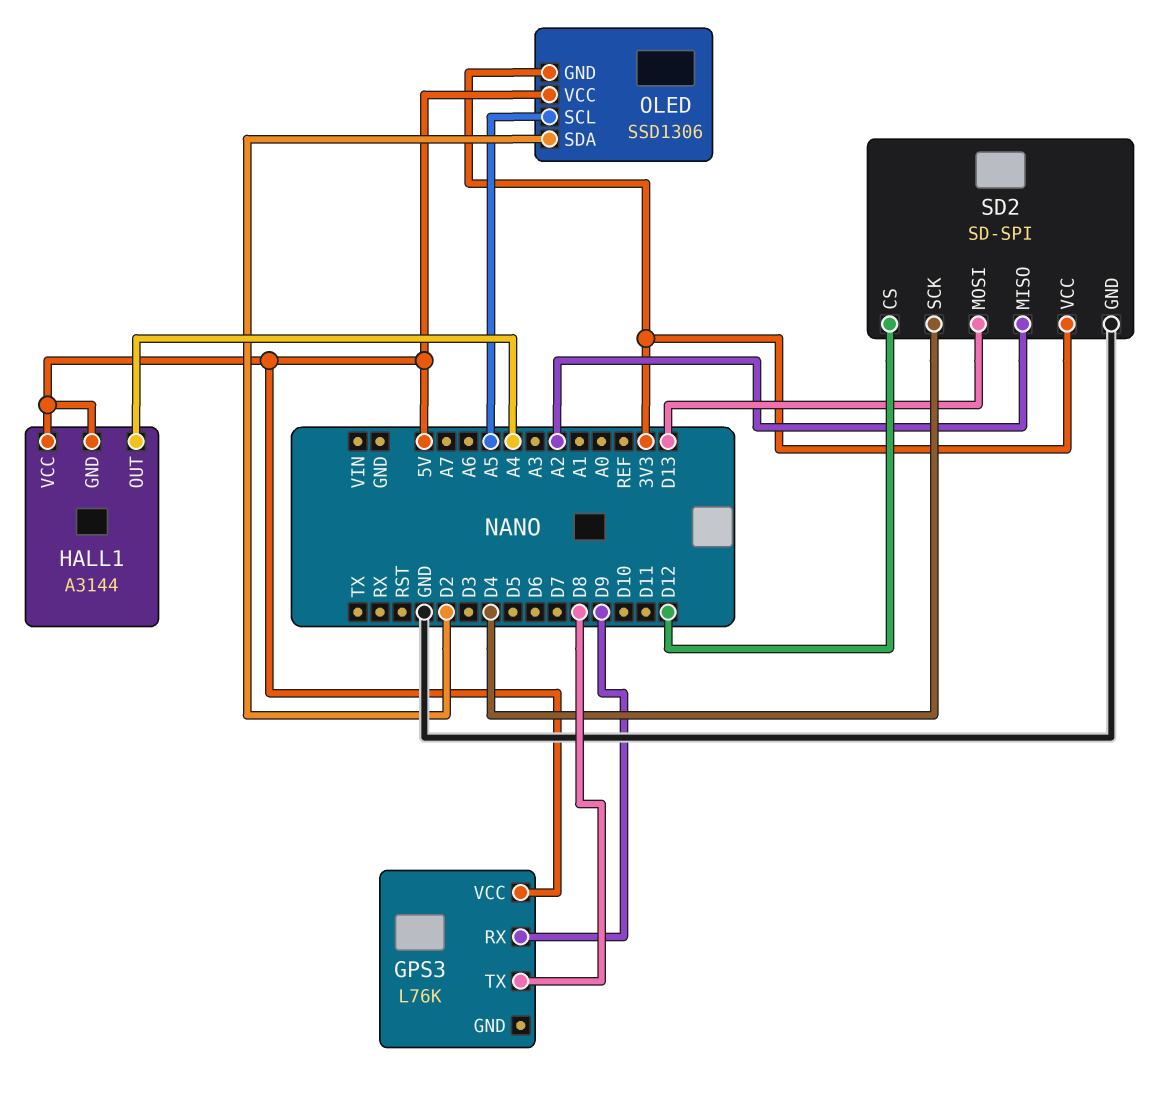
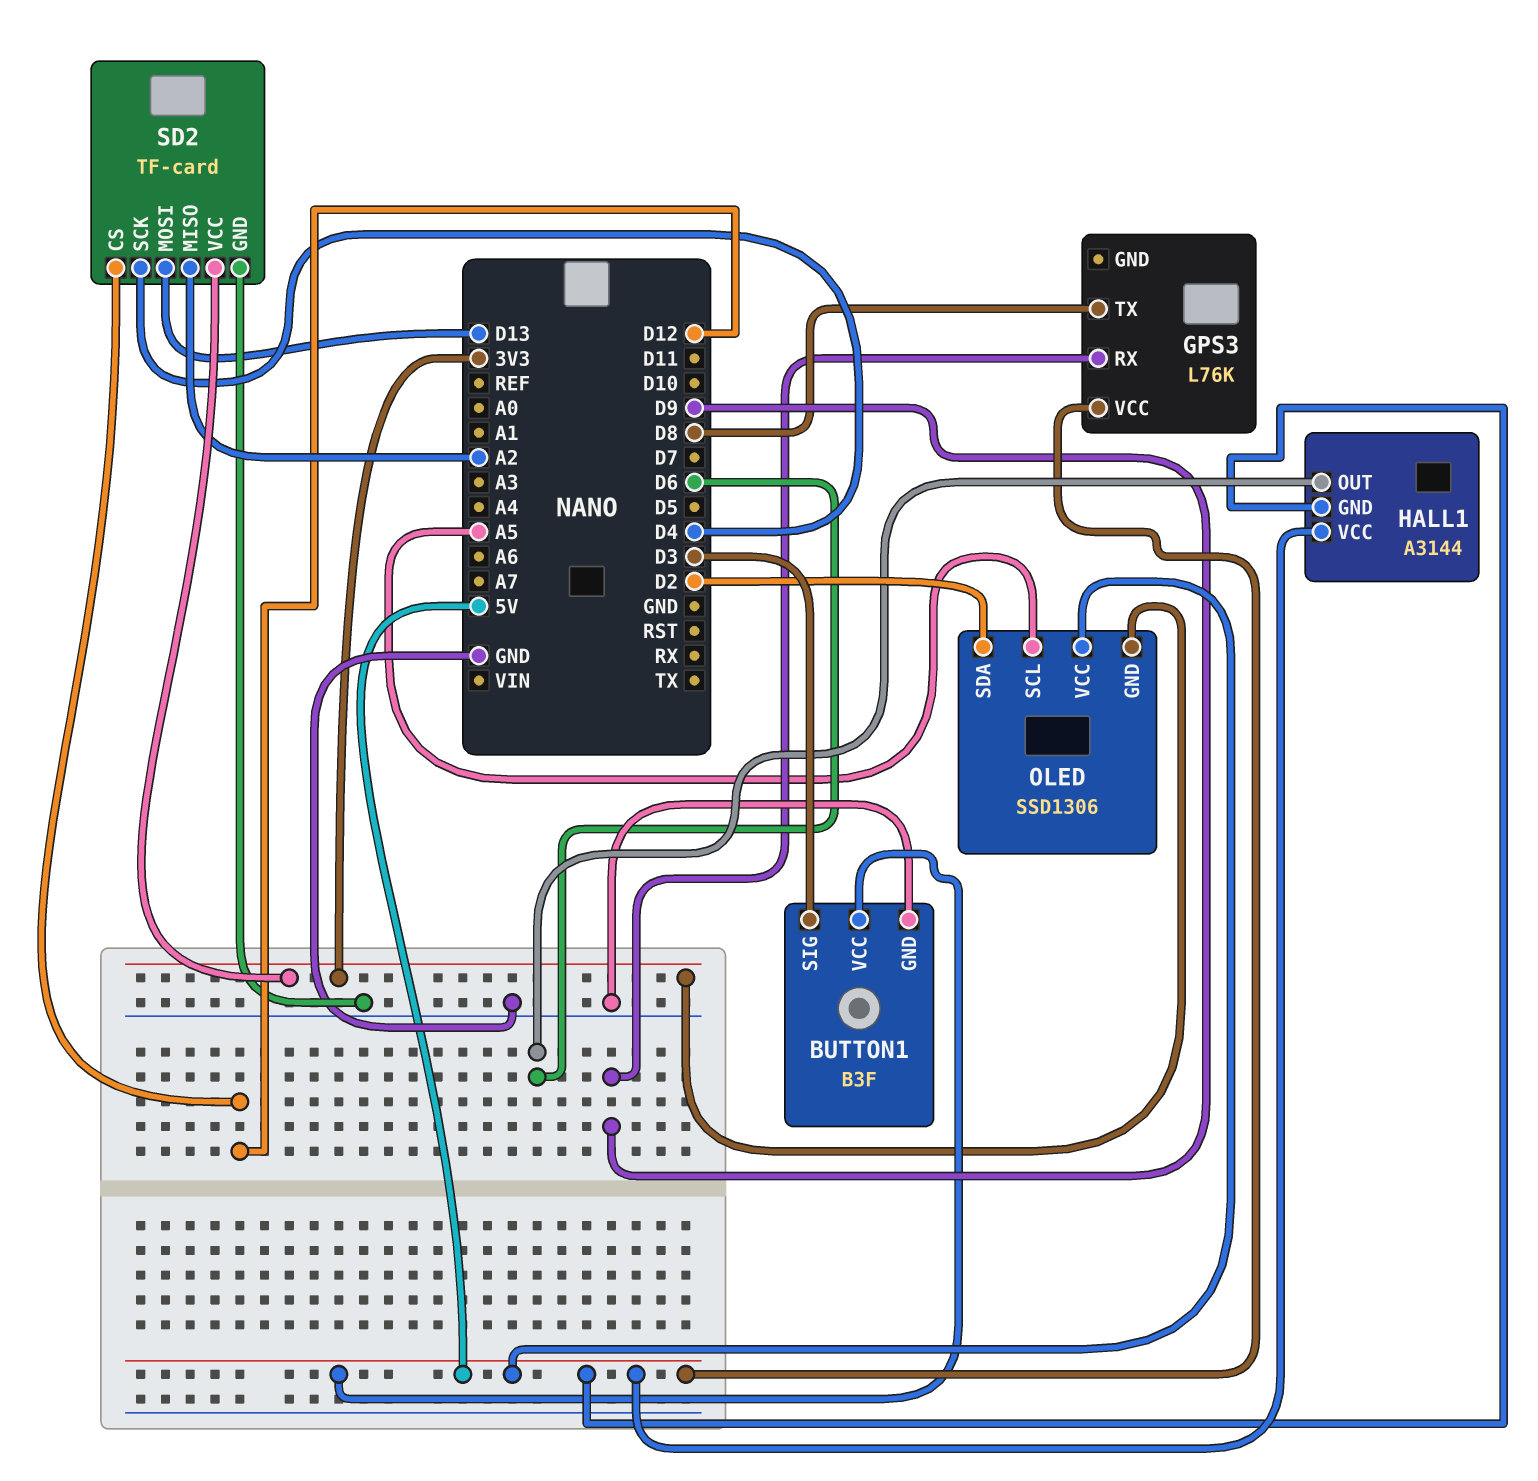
BUTTON1: none -> B3F
BUTTON1 pin GND: none -> GND
BUTTON1 pin SIG: none -> D3
BUTTON1 pin VCC: none -> 5V
HALL1 pin OUT: A4 -> D6
SD2: SD-SPI -> TF-card

